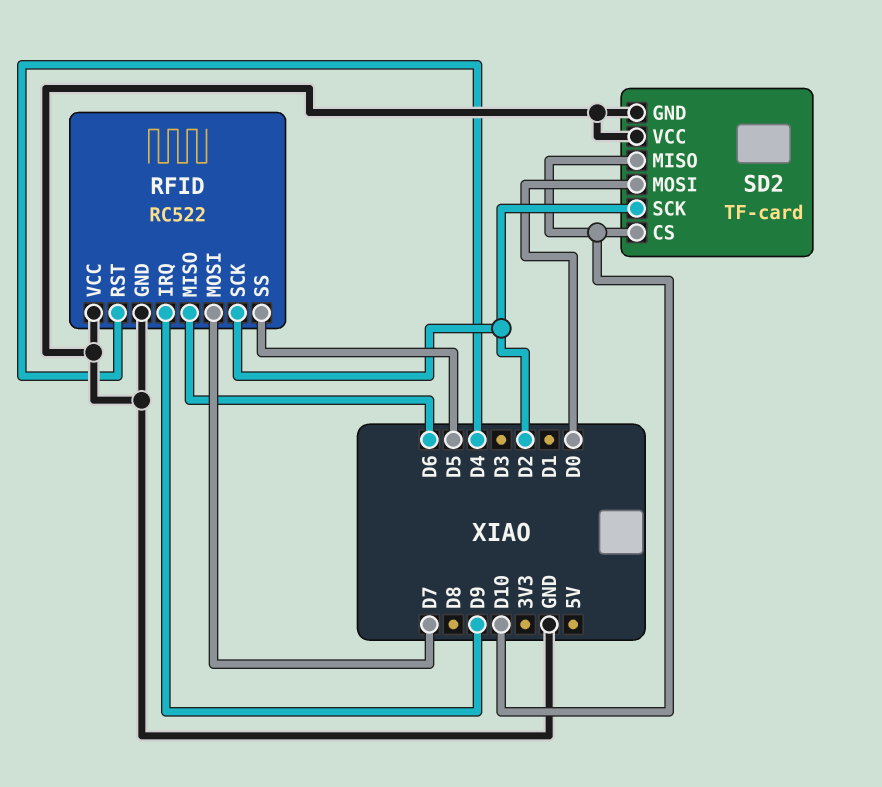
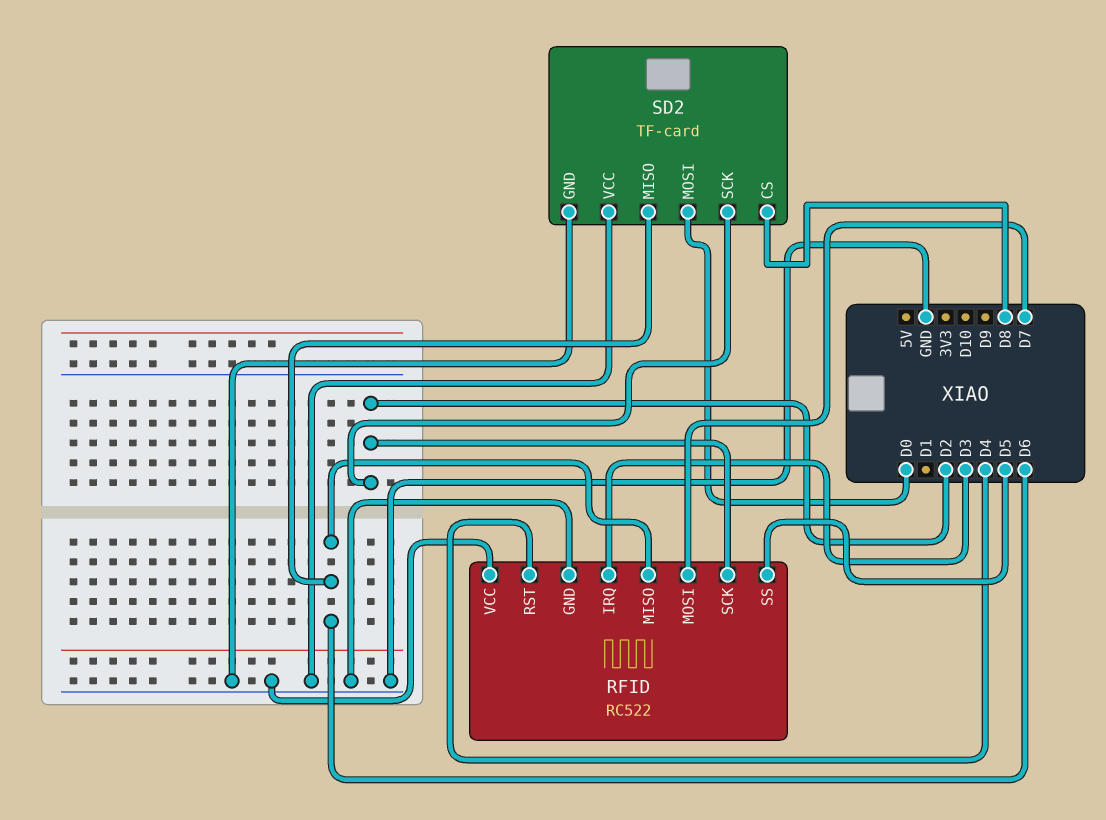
RFID pin IRQ: D9 -> D3
SD2 pin CS: D10 -> D8
SD2 pin MISO: D10 -> D6

